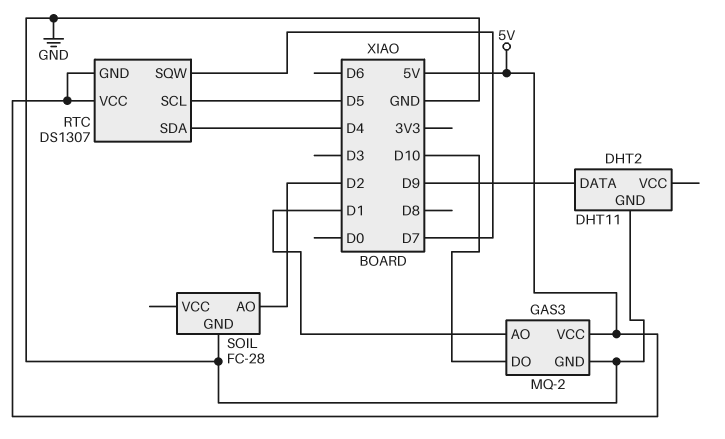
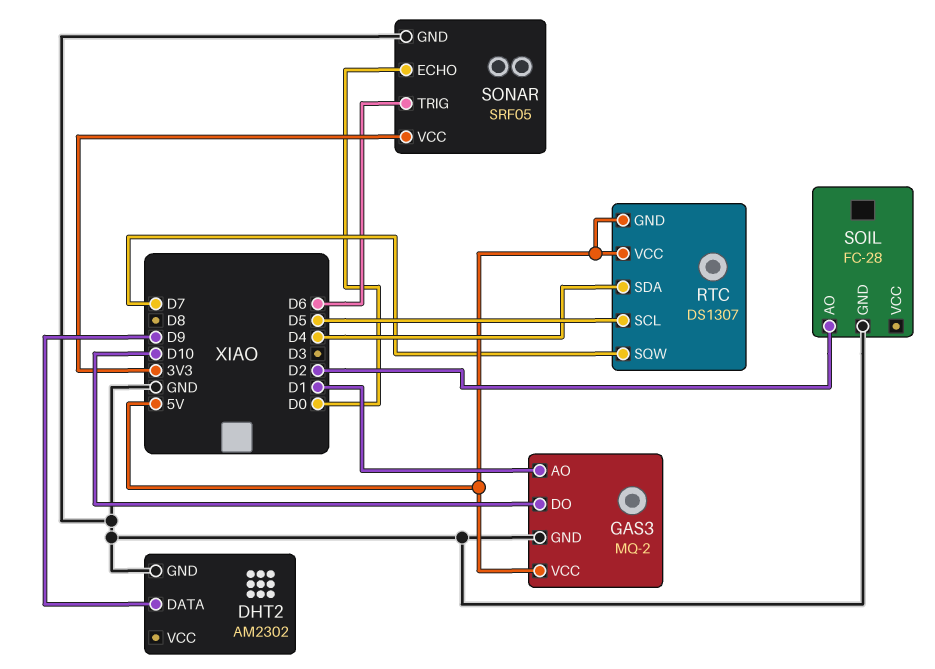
DHT2: DHT11 -> AM2302
SONAR: none -> SRF05
SONAR pin ECHO: none -> D0
SONAR pin GND: none -> GND
SONAR pin TRIG: none -> D6
SONAR pin VCC: none -> 3V3

